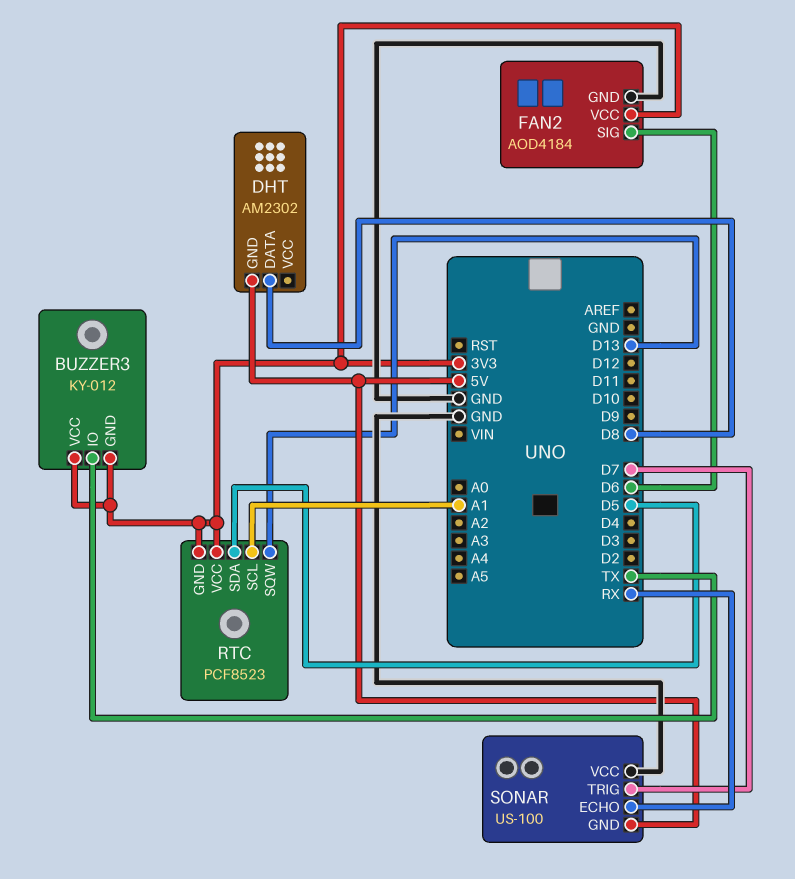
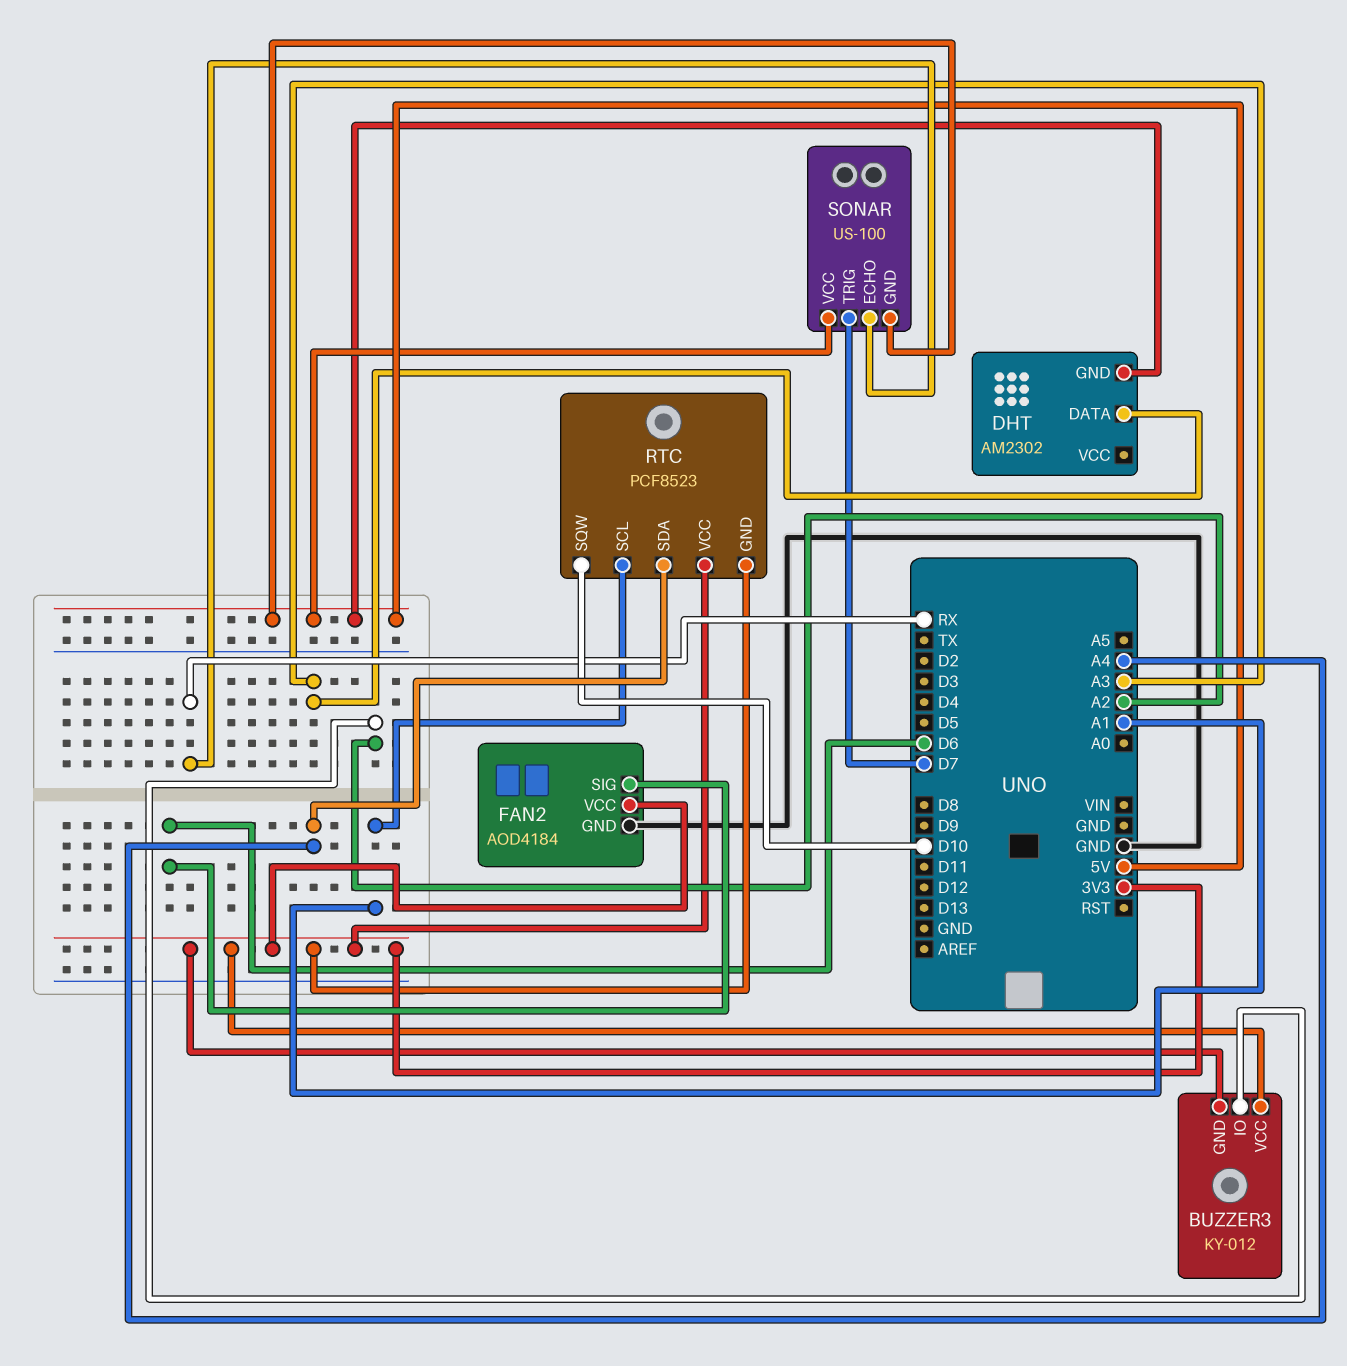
BUZZER3 pin IO: TX -> A2
DHT pin DATA: D8 -> A3
RTC pin SDA: D5 -> A4
RTC pin SQW: D13 -> D10
SONAR pin VCC: GND -> 5V

